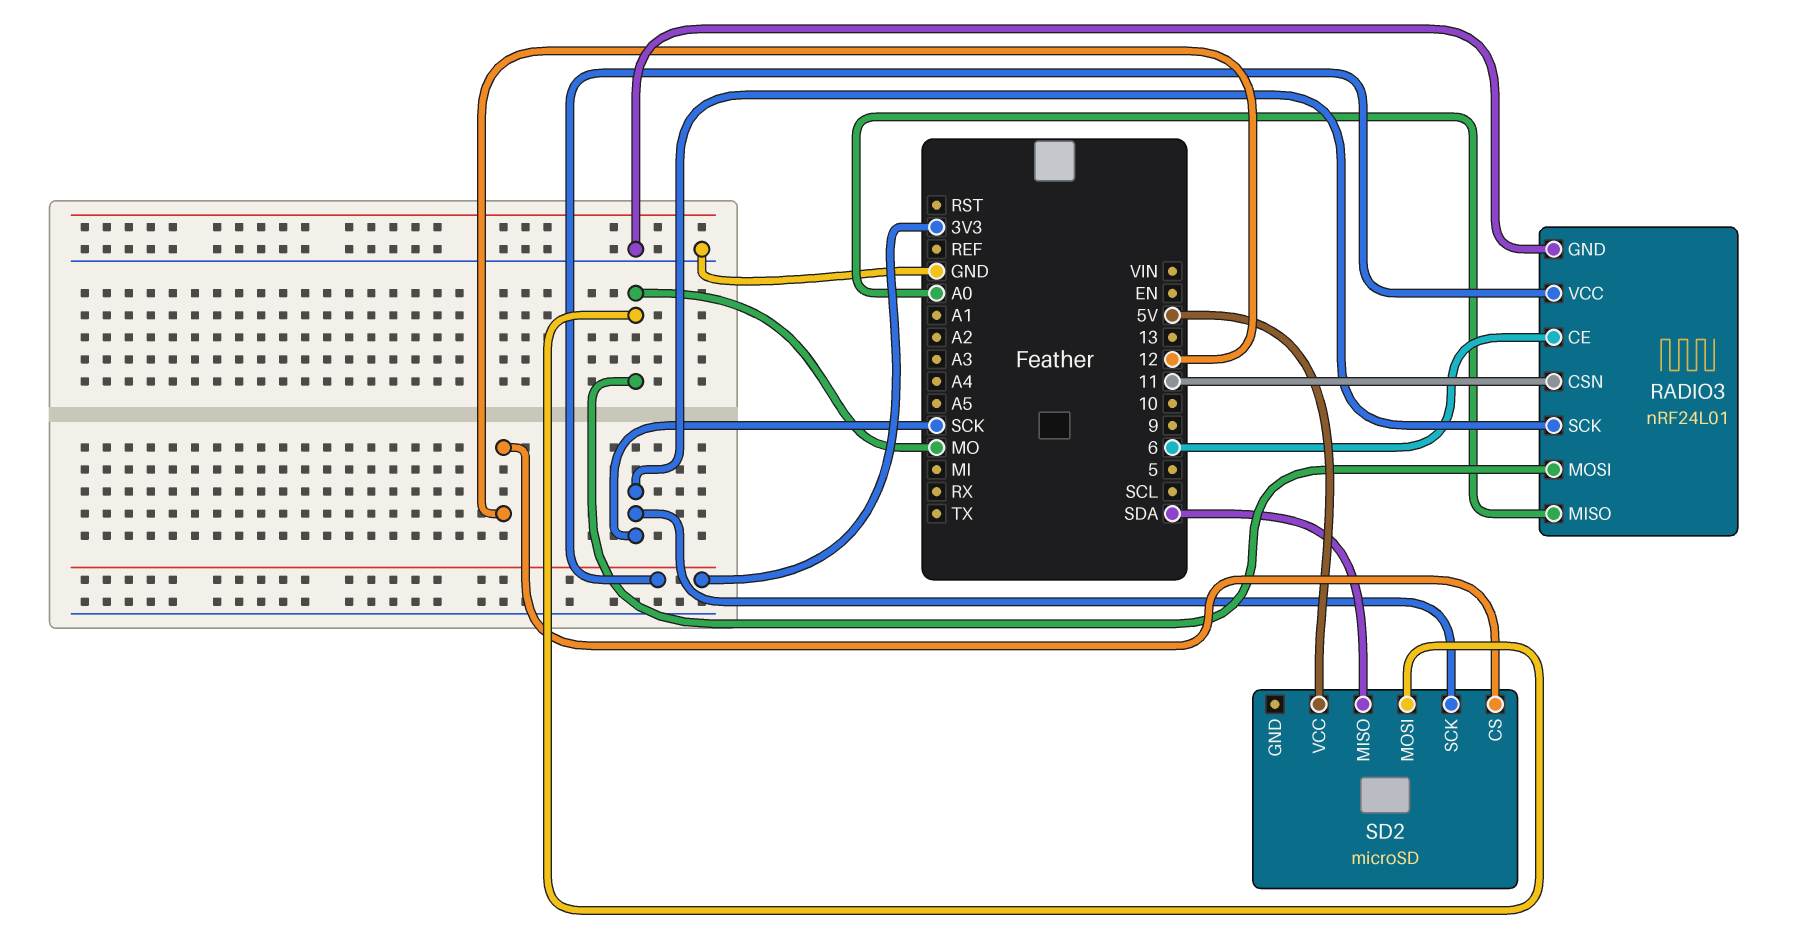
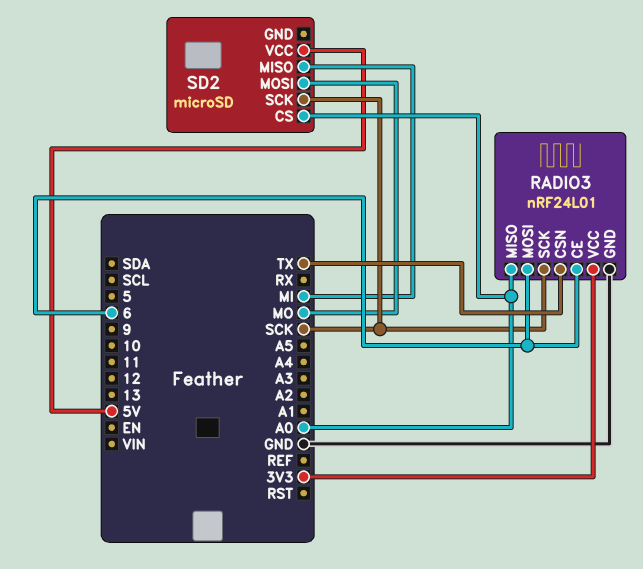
RADIO3 pin CSN: 11 -> TX
RADIO3 pin MOSI: MO -> 6
SD2 pin CS: 12 -> A0
SD2 pin MISO: SDA -> MI

